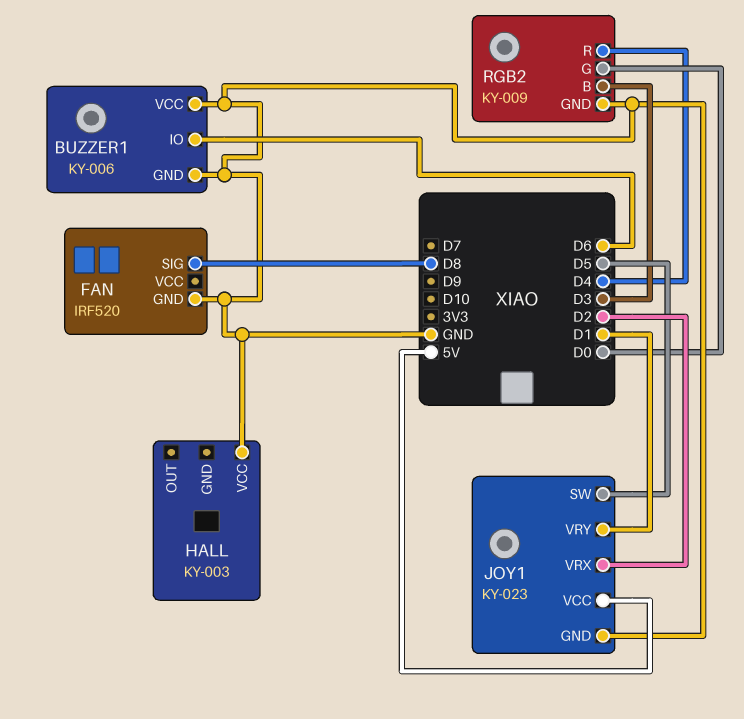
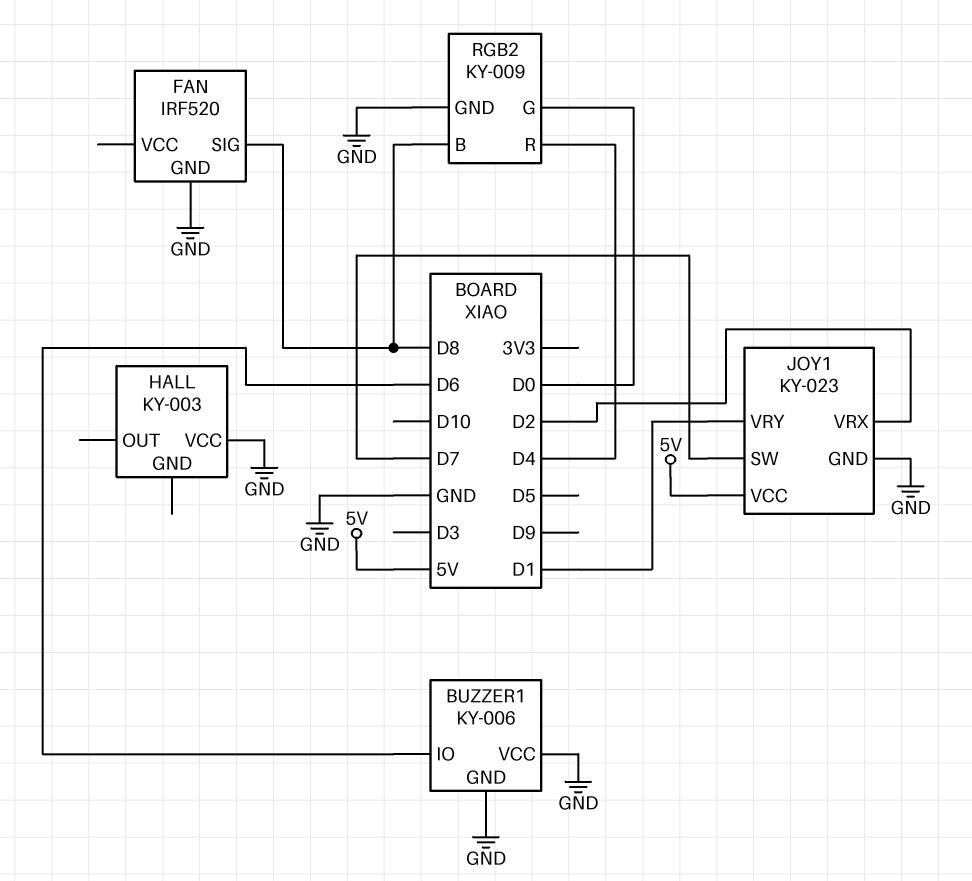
JOY1 pin SW: D5 -> D7
RGB2 pin B: D3 -> D8

